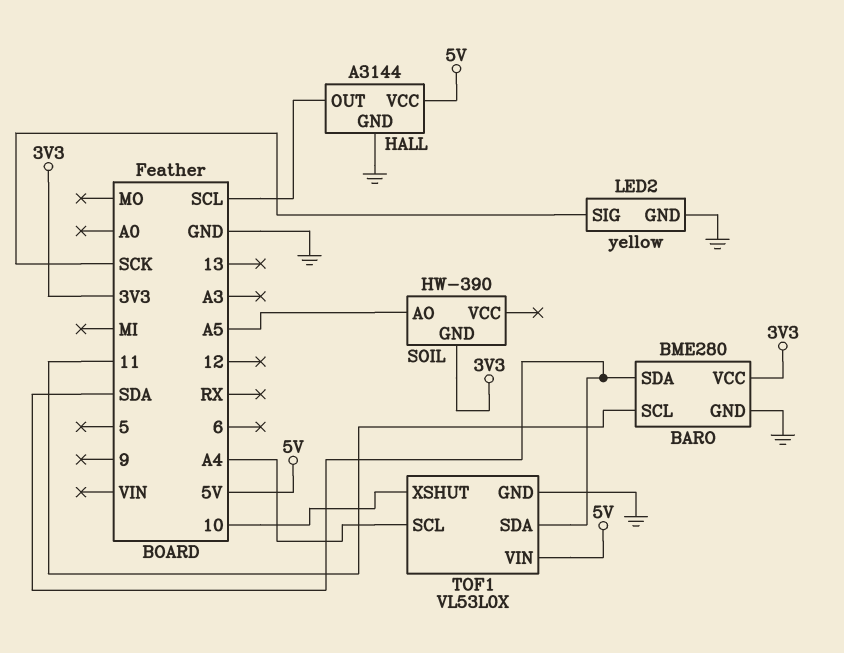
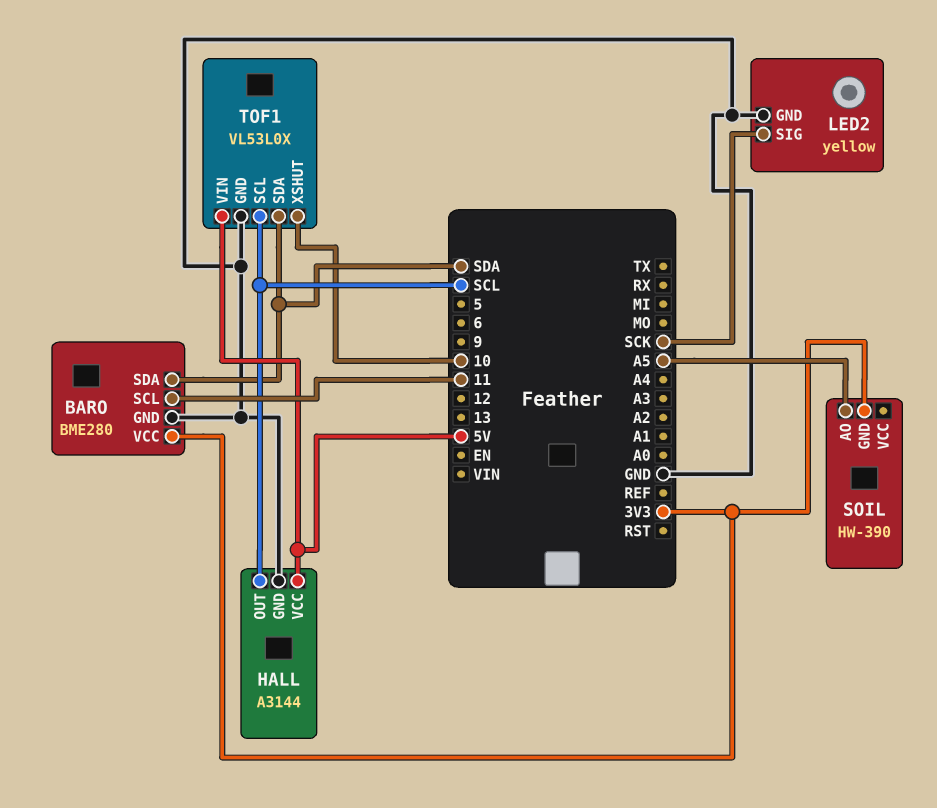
TOF1 pin SCL: A4 -> SCL

